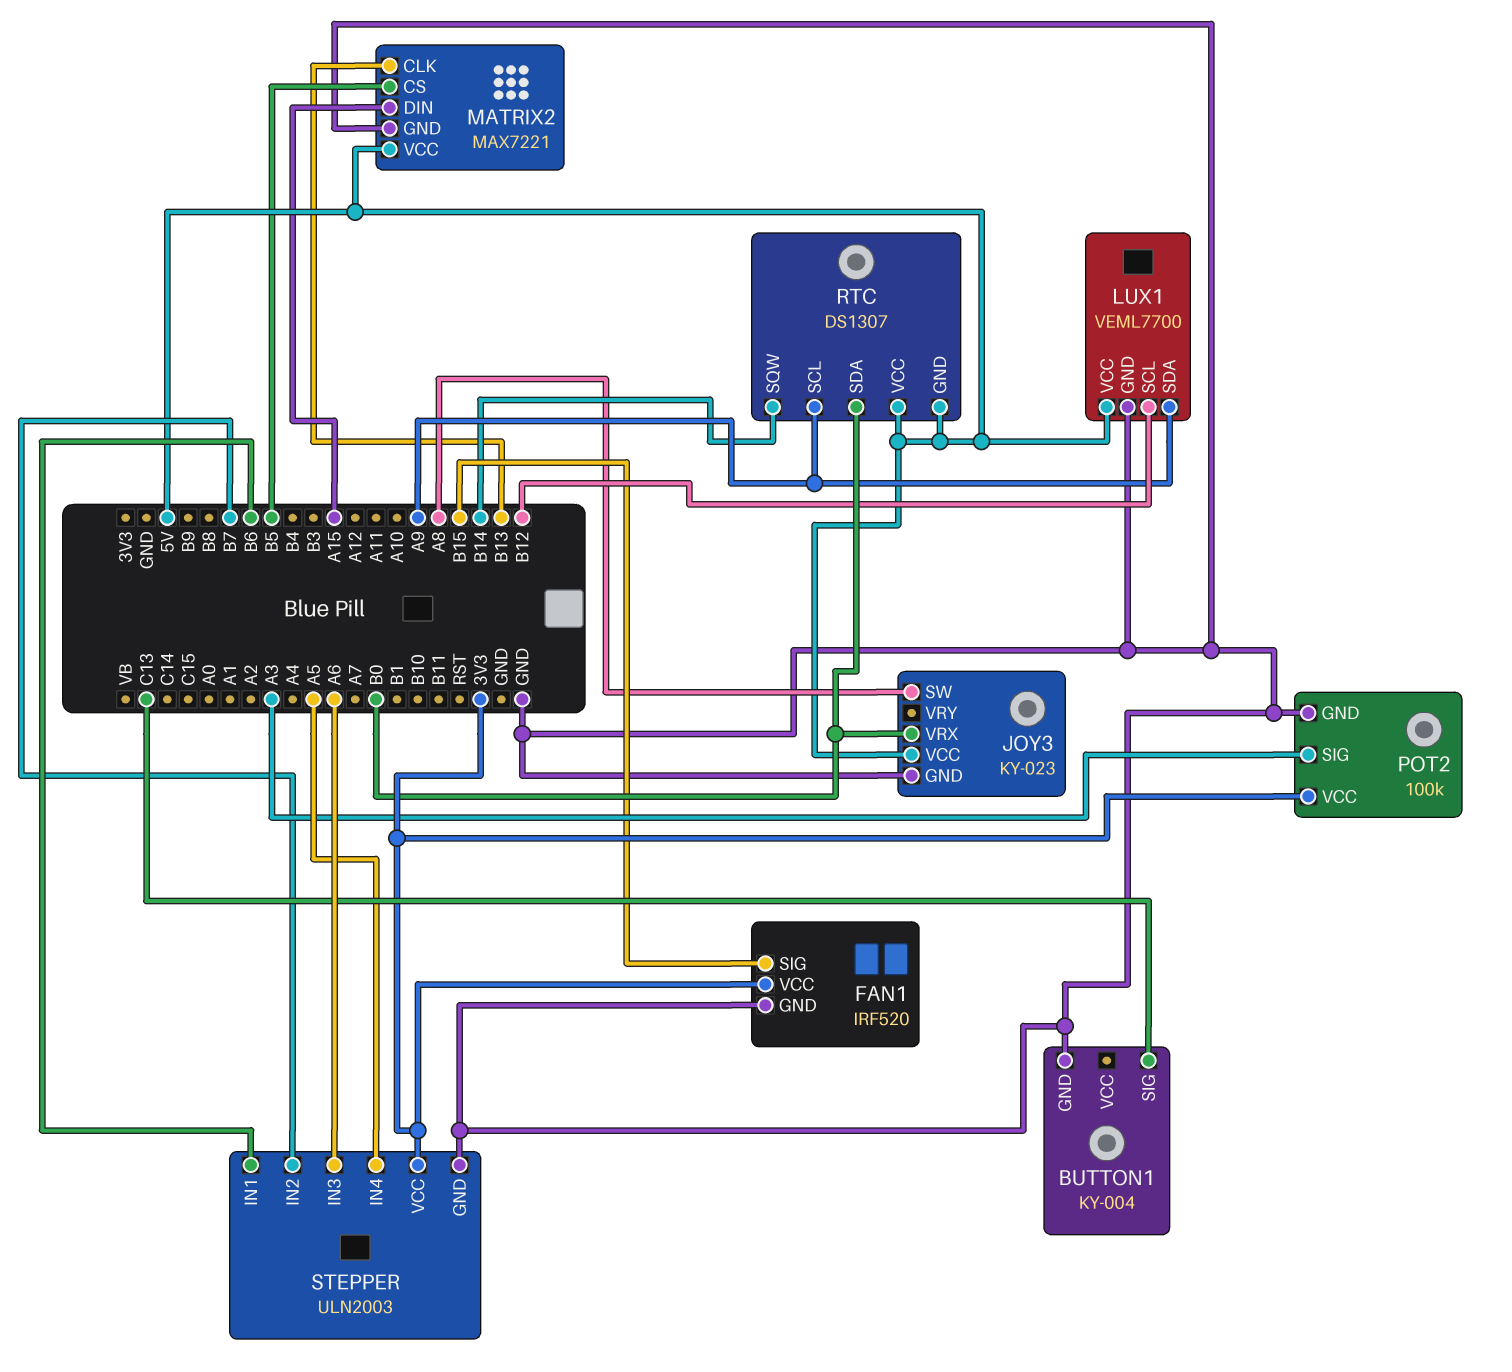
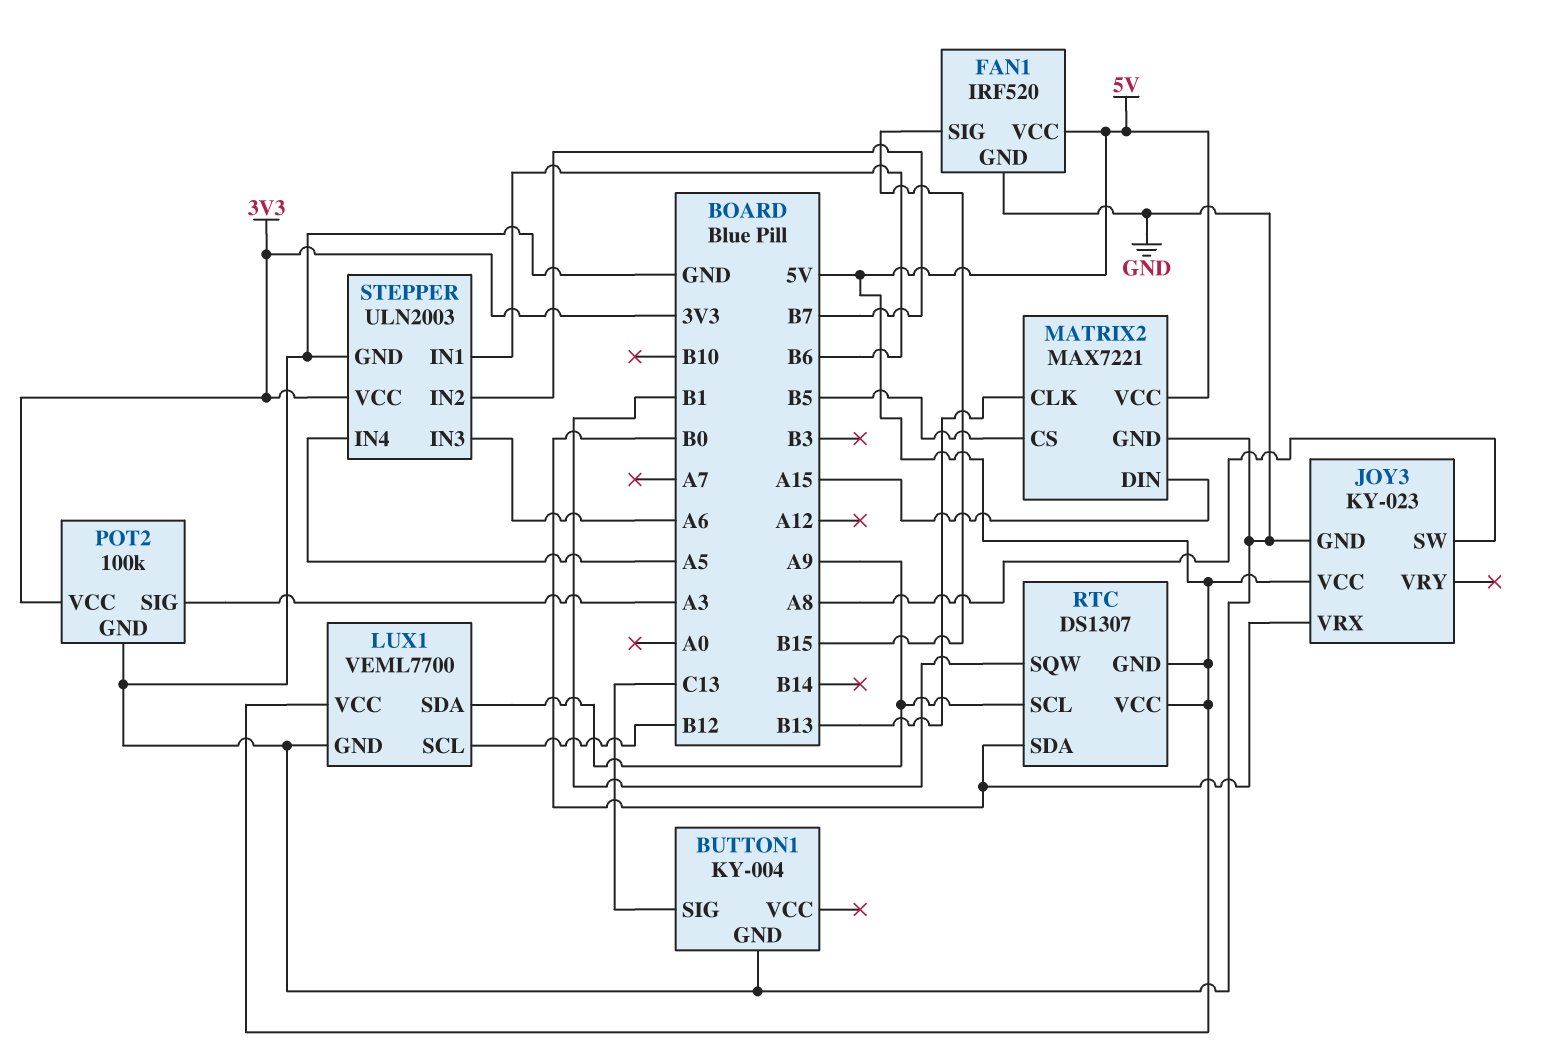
FAN1 pin VCC: 3V3 -> 5V
RTC pin SQW: B14 -> B1

